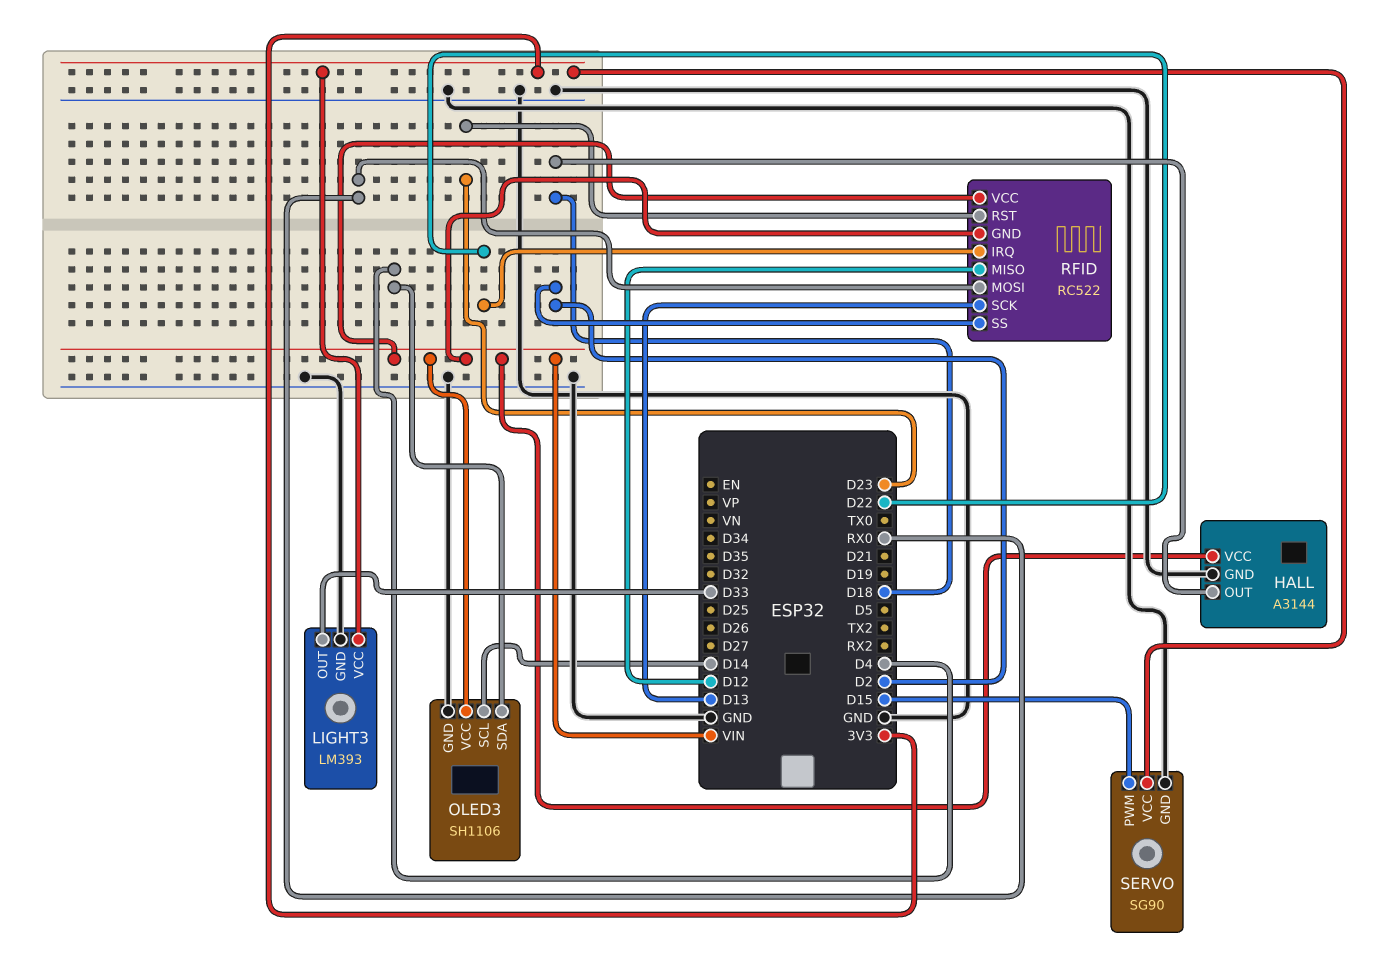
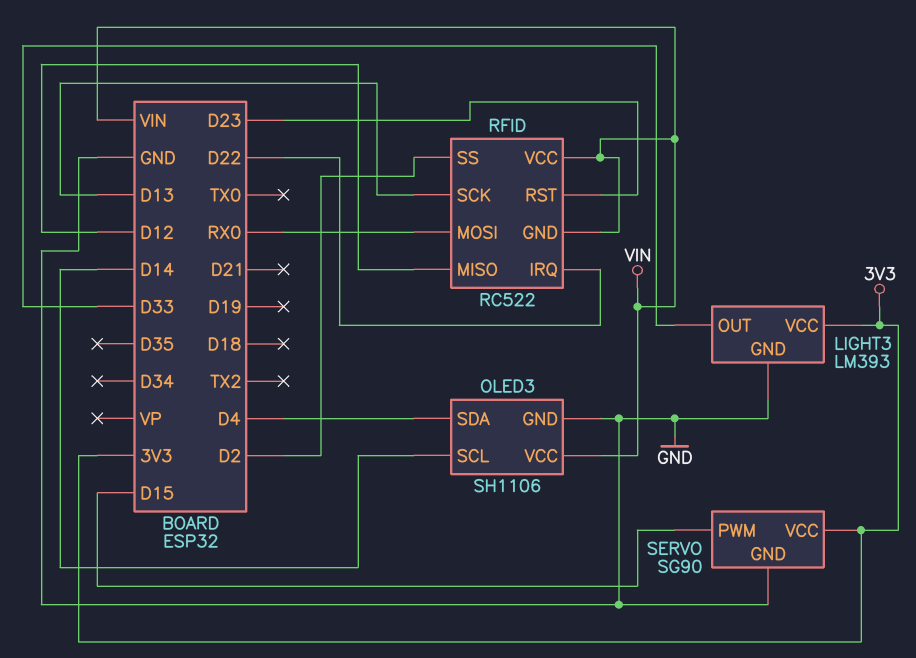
HALL: A3144 -> none
HALL pin GND: GND -> none
HALL pin OUT: D18 -> none
HALL pin VCC: VIN -> none

